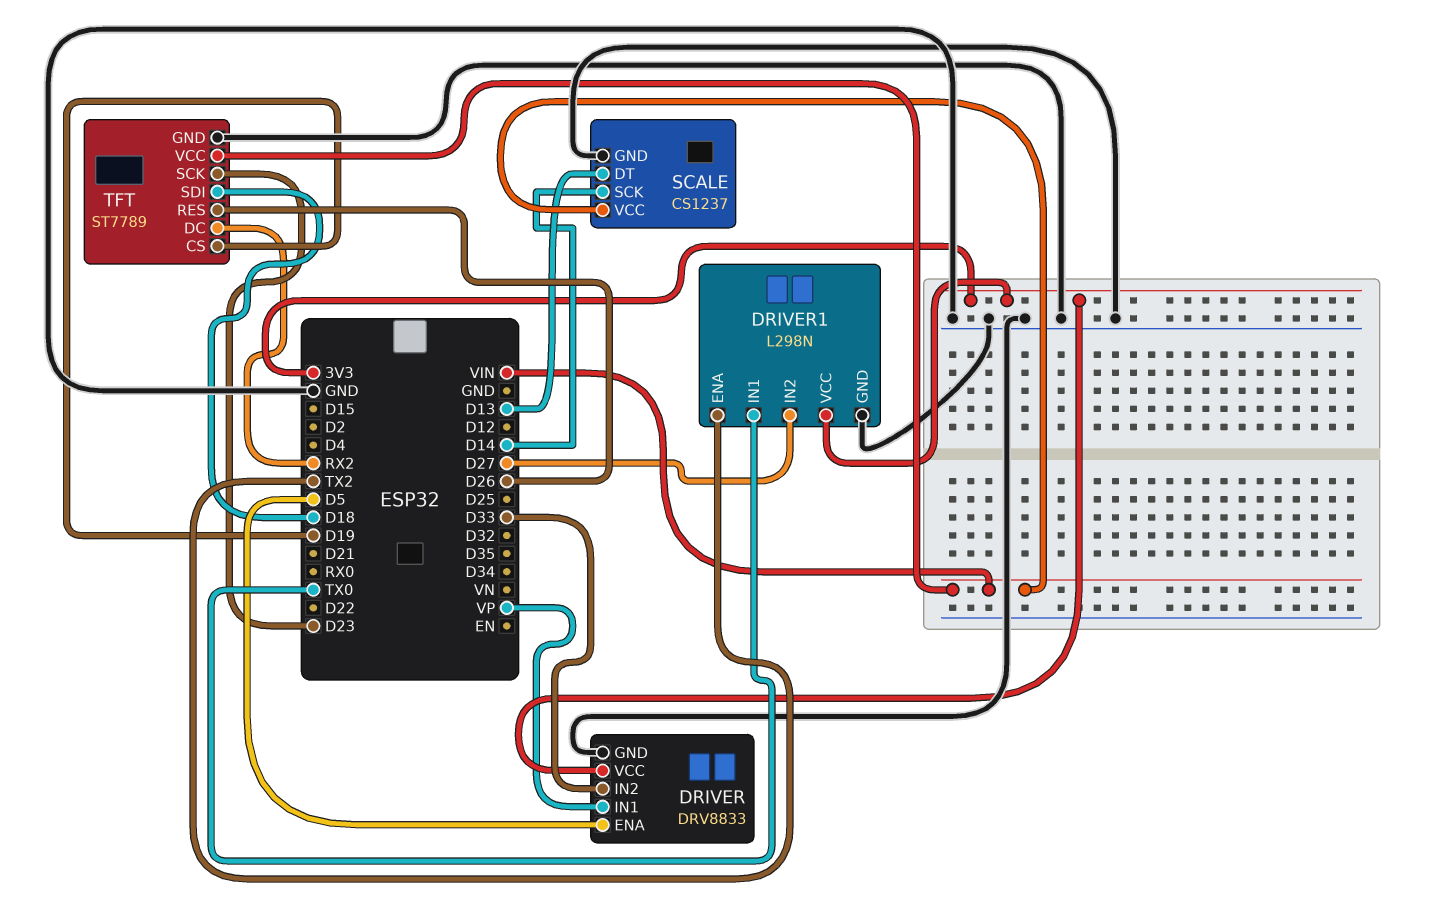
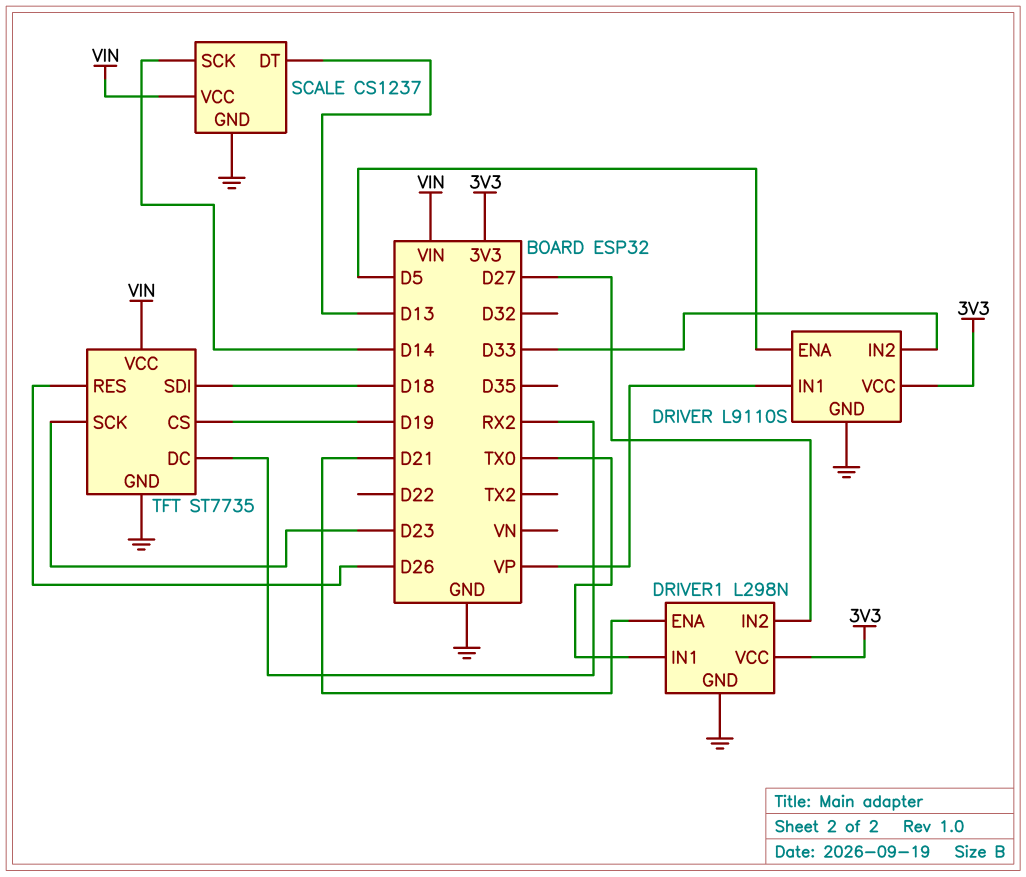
DRIVER: DRV8833 -> L9110S
DRIVER1 pin ENA: TX2 -> D21
TFT: ST7789 -> ST7735

